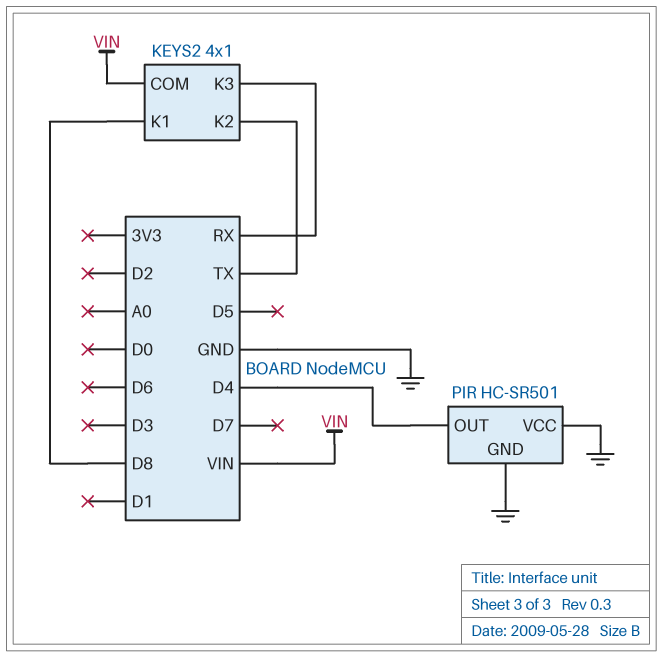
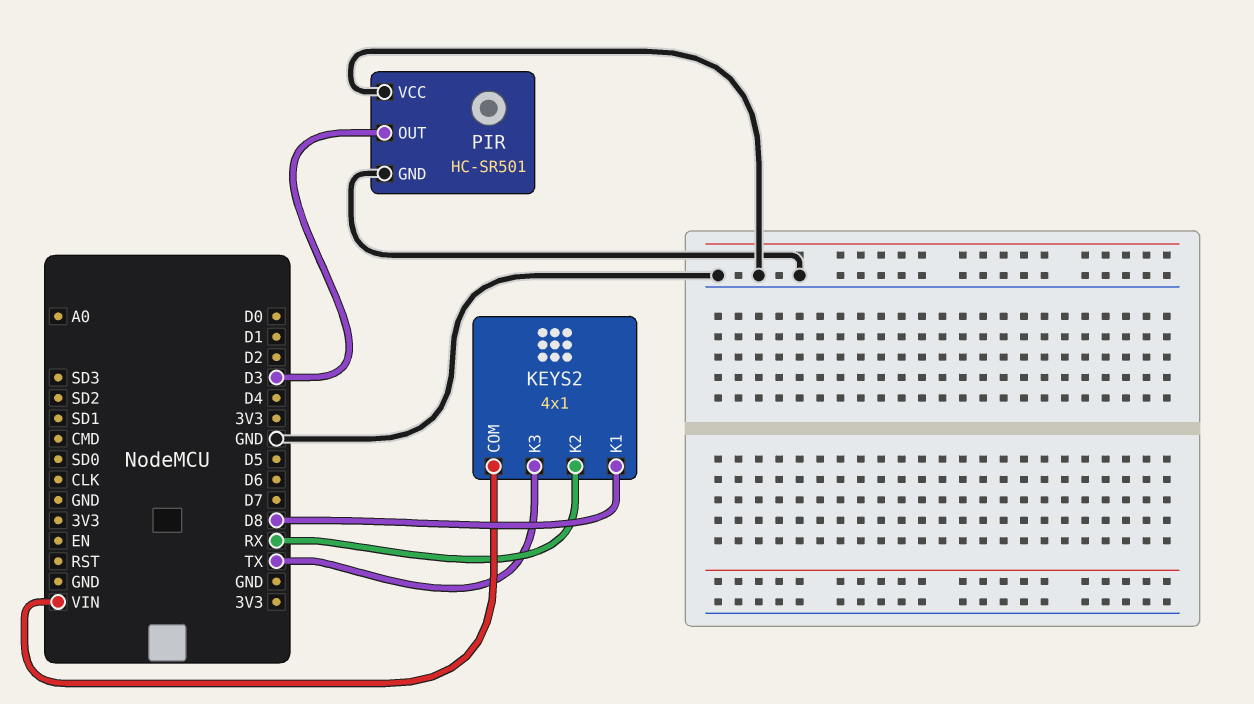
KEYS2 pin K2: TX -> RX
KEYS2 pin K3: RX -> TX
PIR pin OUT: D4 -> D3

